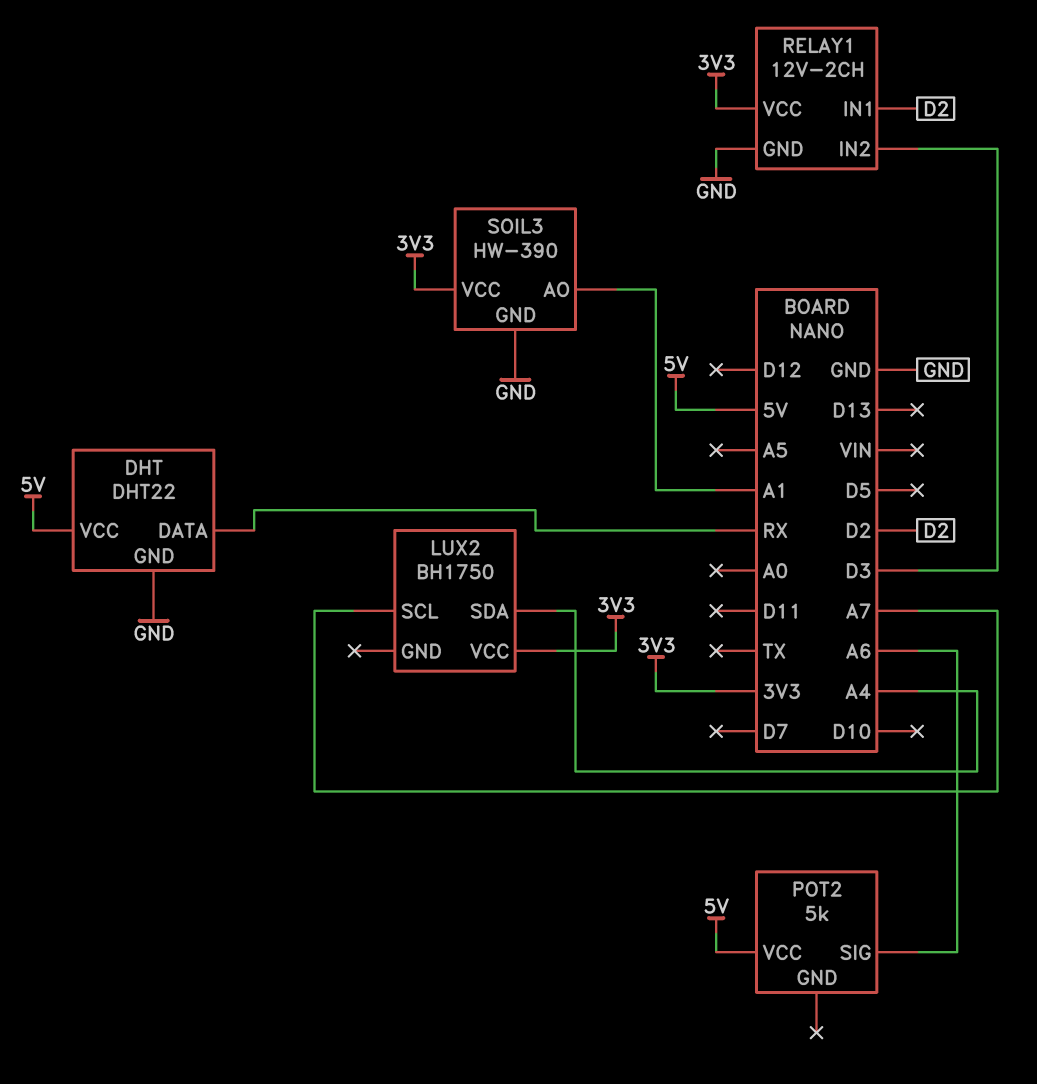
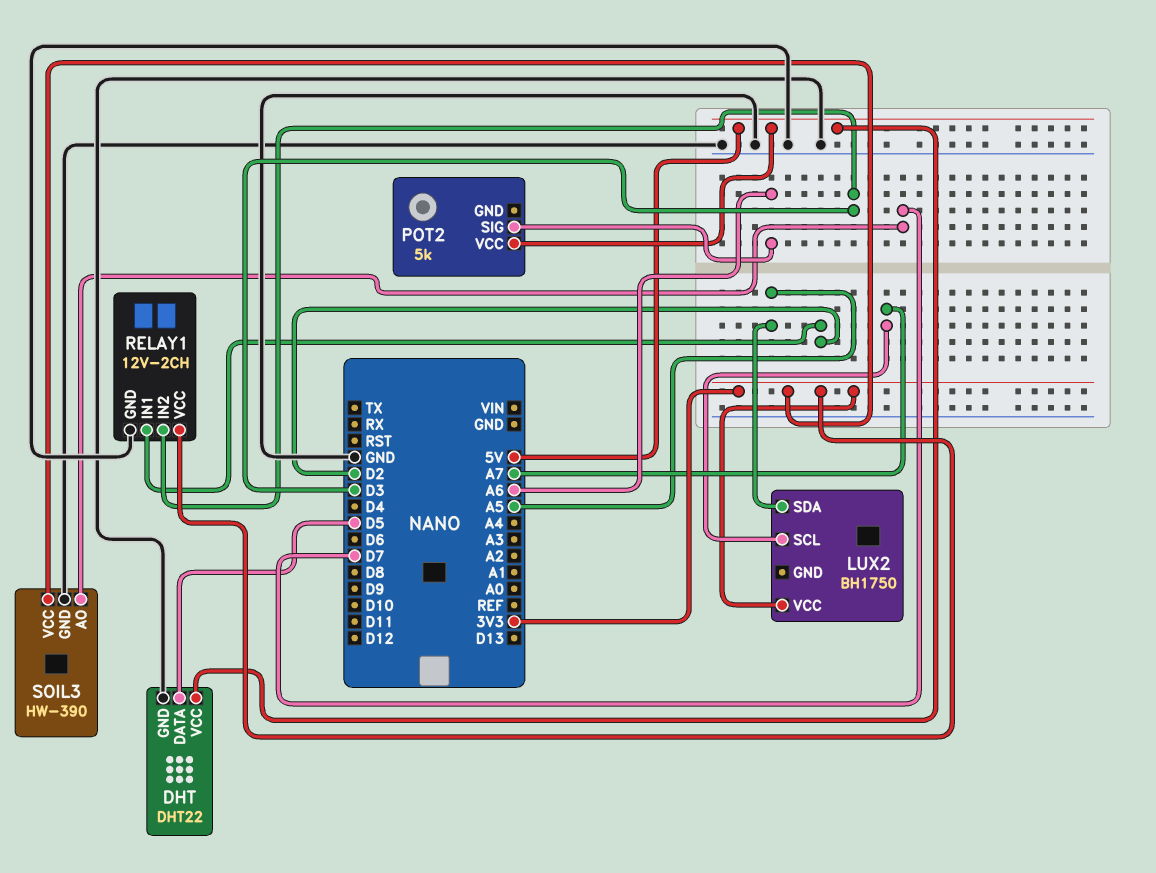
DHT pin DATA: RX -> D5
LUX2 pin SDA: A4 -> A5
SOIL3 pin AO: A1 -> D7

